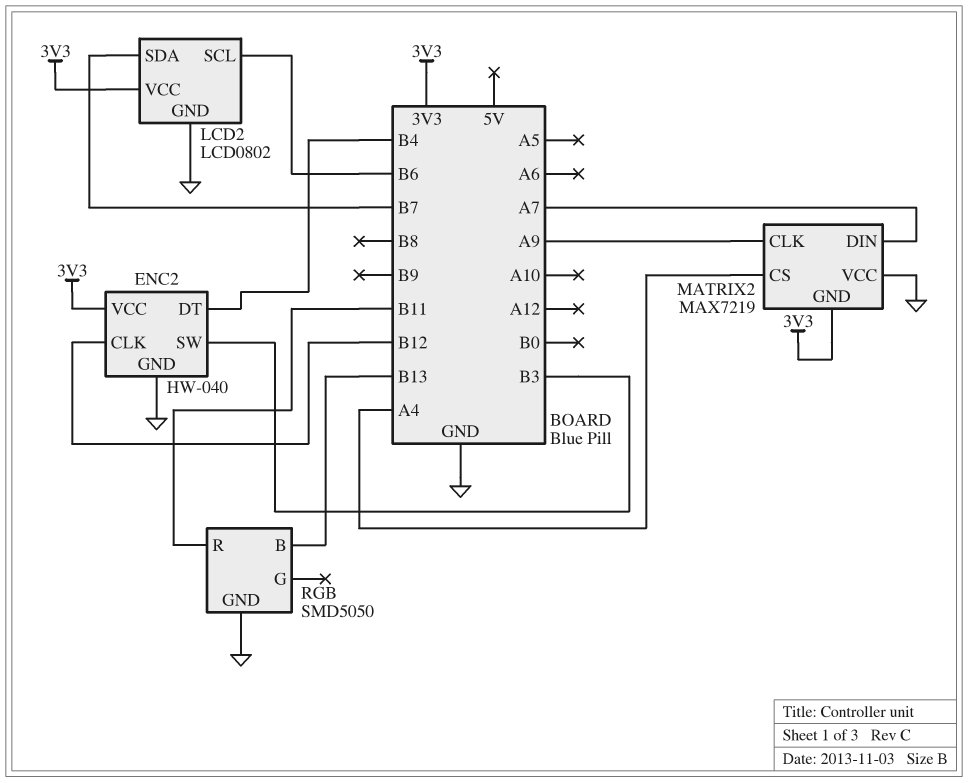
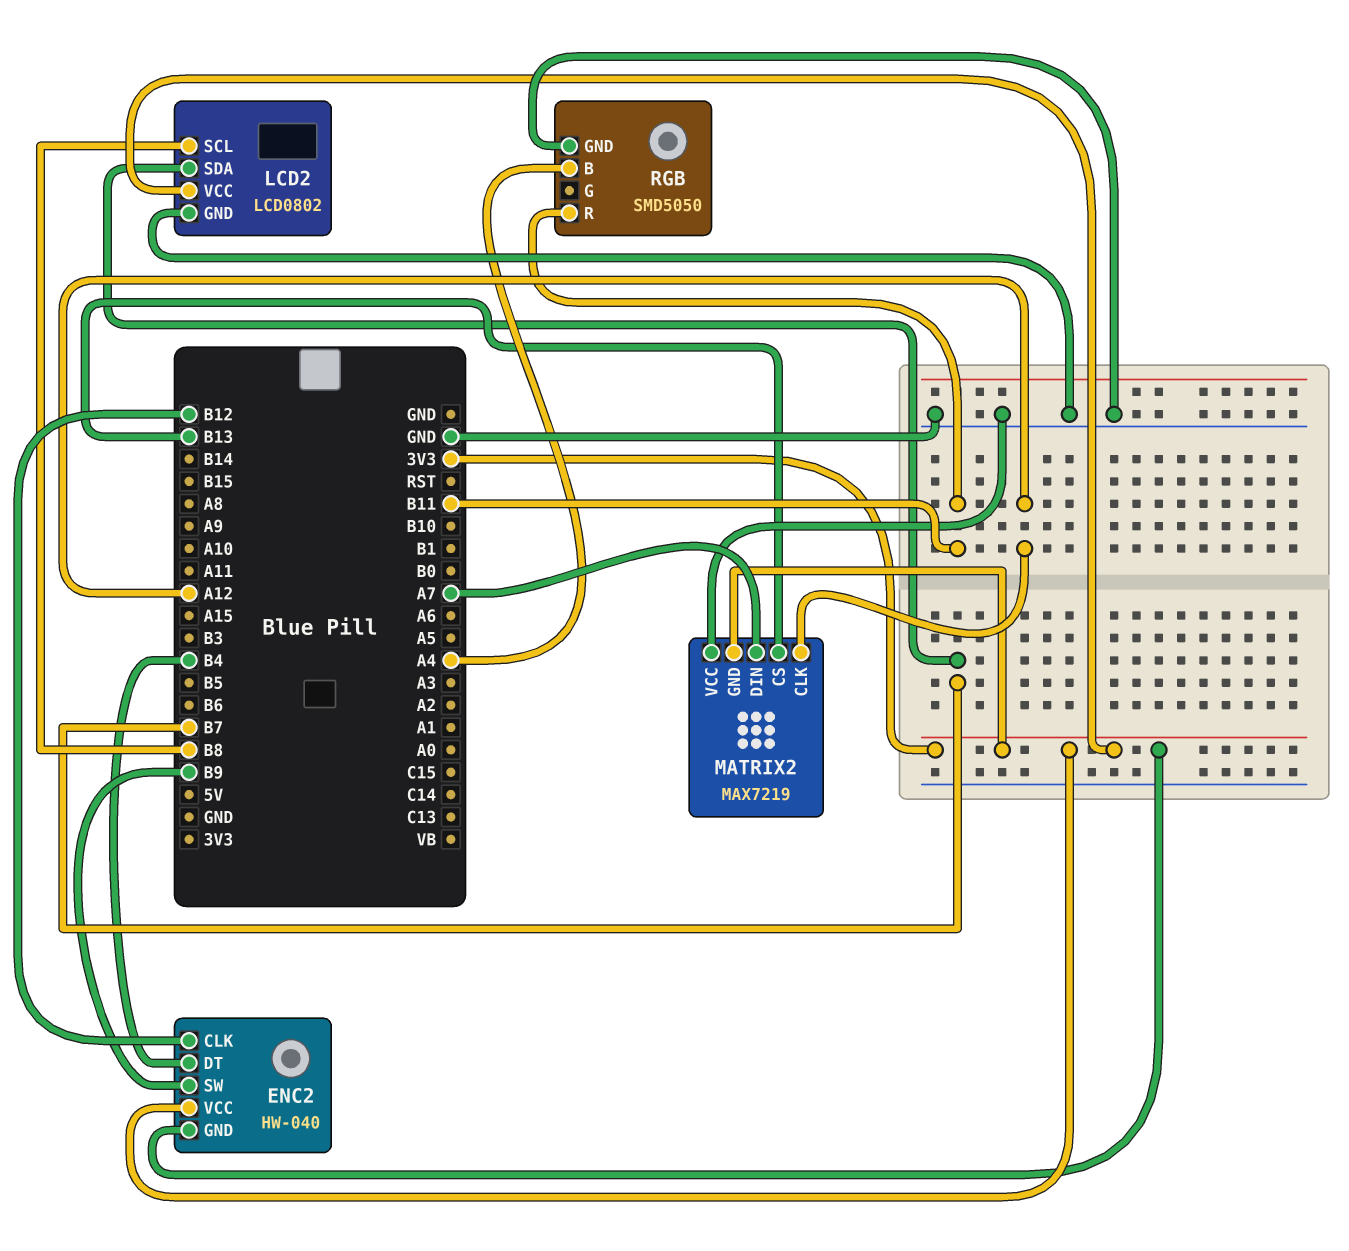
ENC2 pin GND: GND -> 3V3
ENC2 pin SW: B3 -> B9
LCD2 pin SCL: B6 -> B8
MATRIX2 pin CLK: A9 -> A12
MATRIX2 pin CS: A4 -> B13
RGB pin B: B13 -> A4

